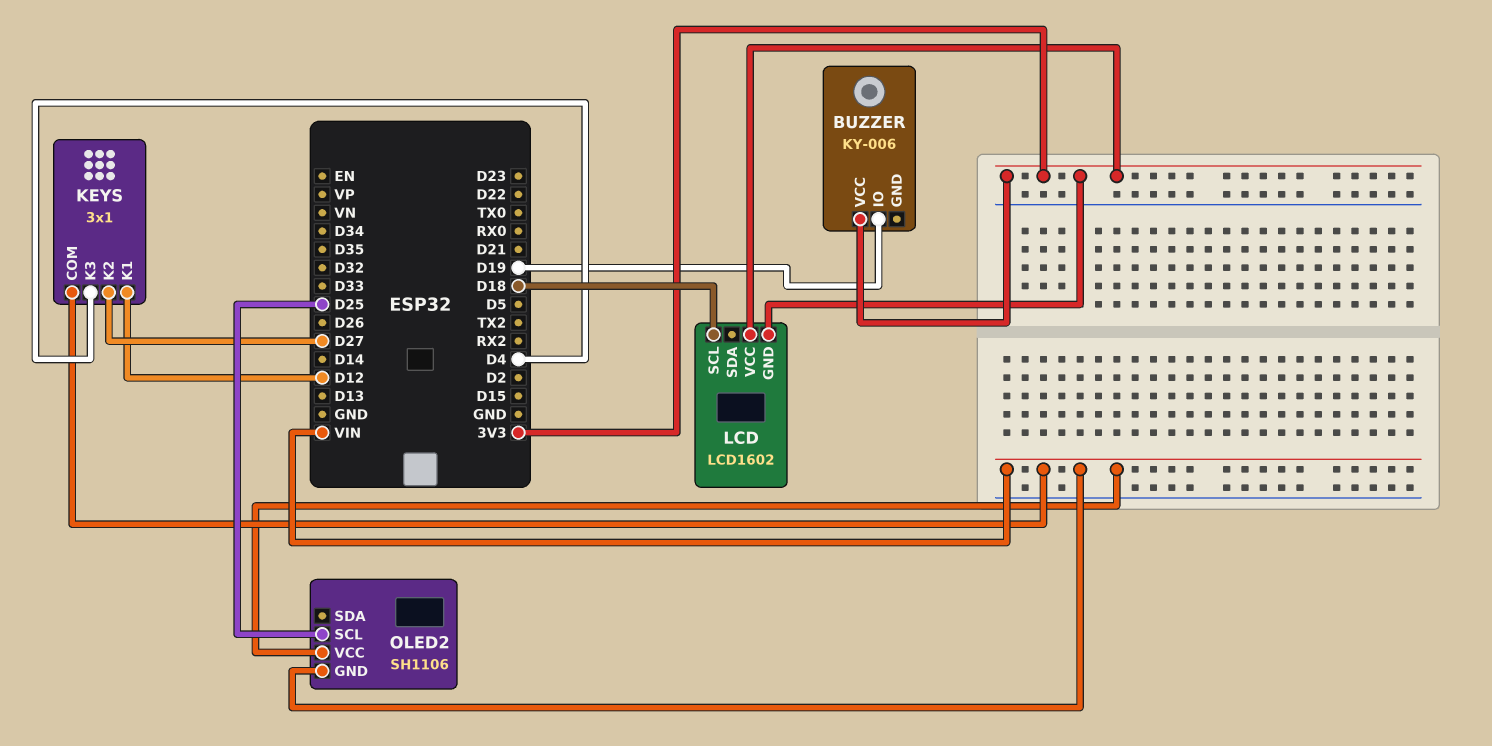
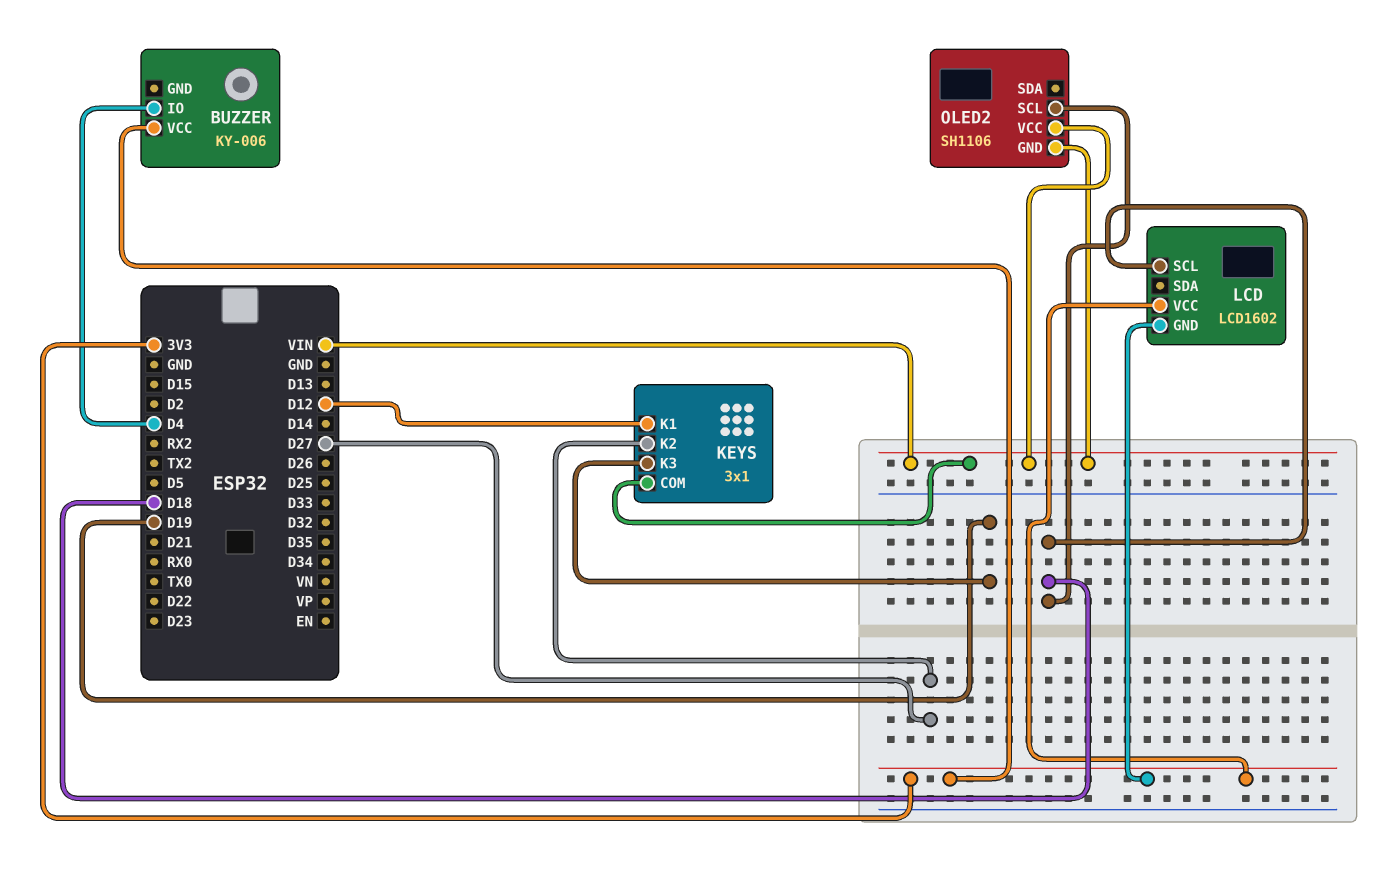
BUZZER pin IO: D19 -> D4
KEYS pin K3: D4 -> D19
OLED2 pin SCL: D25 -> D18

